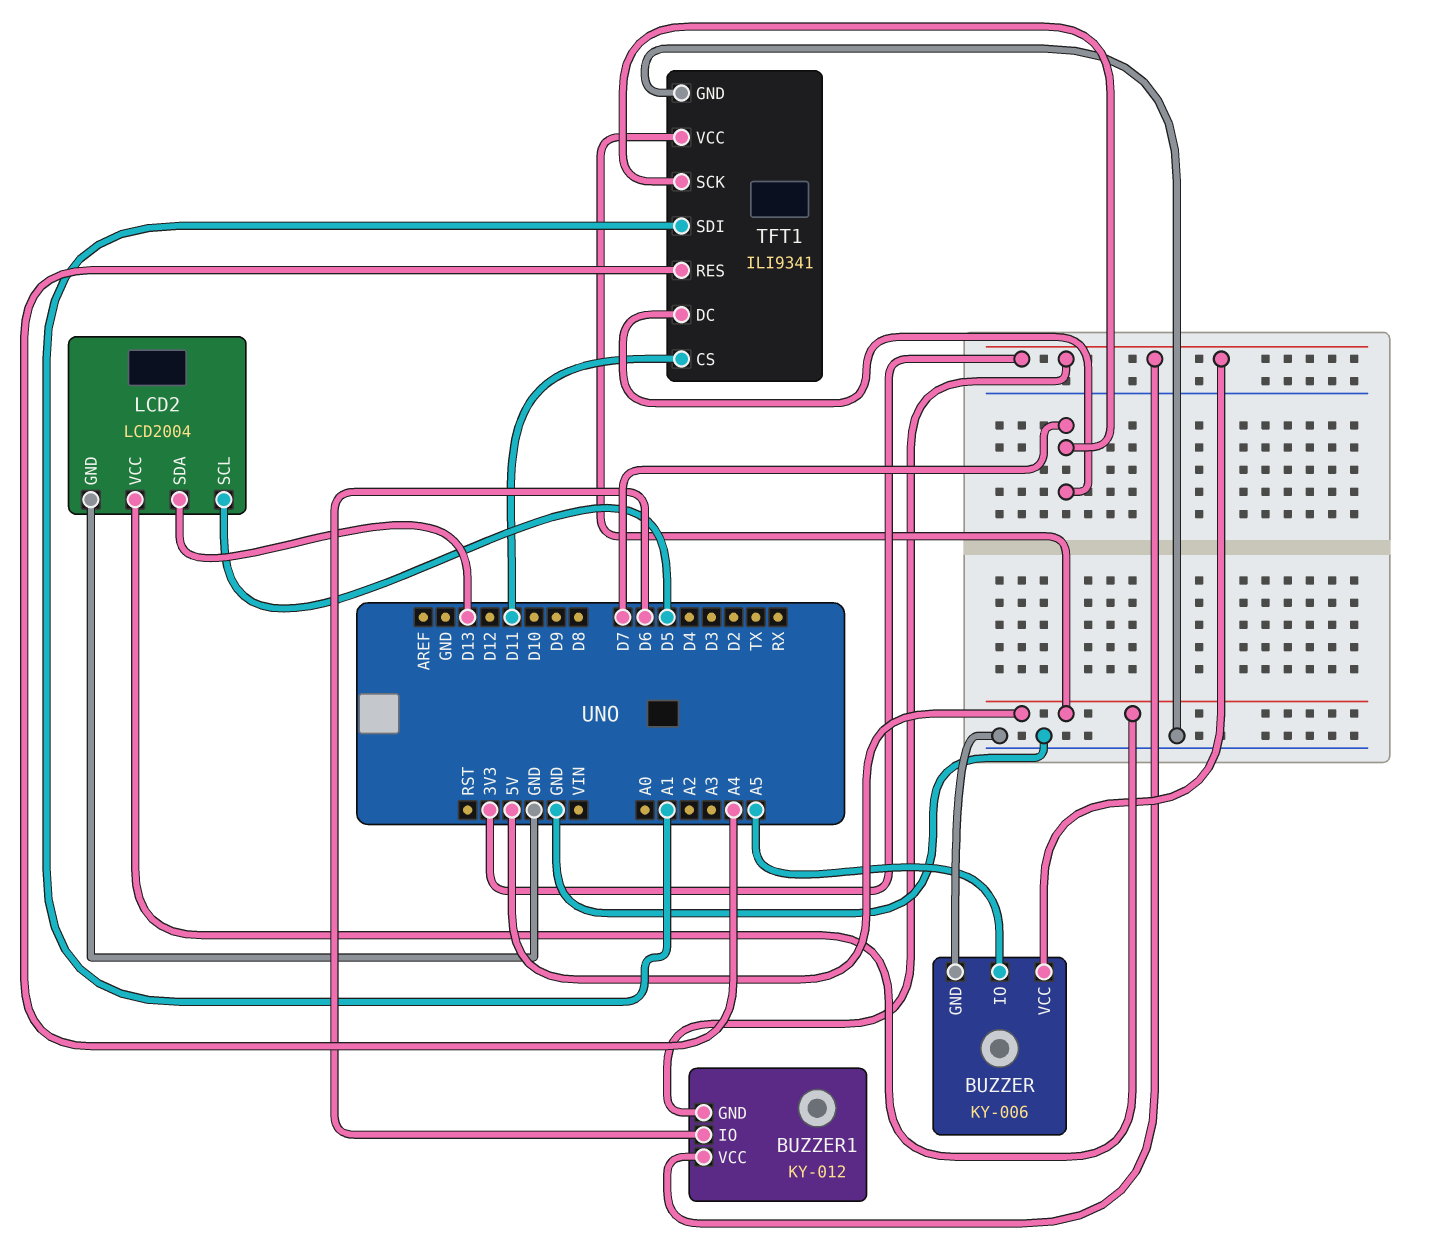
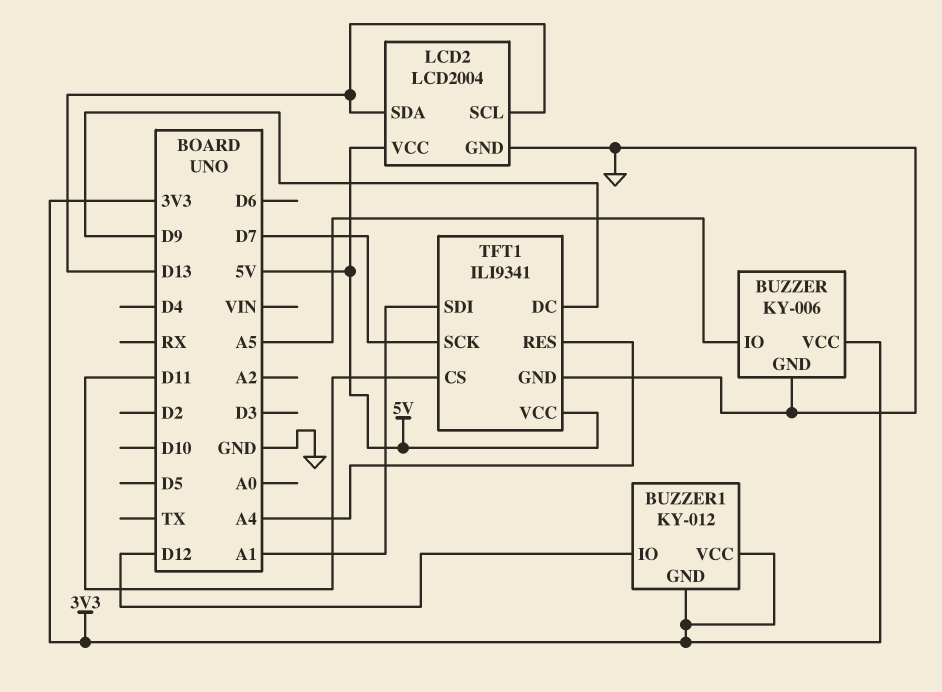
BUZZER1 pin IO: D6 -> D12
LCD2 pin SCL: D5 -> D13
TFT1 pin DC: D7 -> D9

